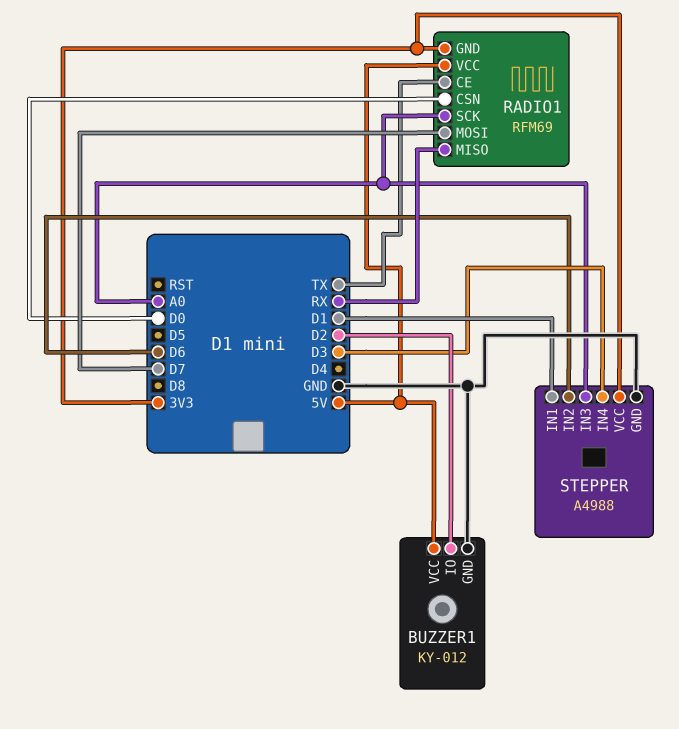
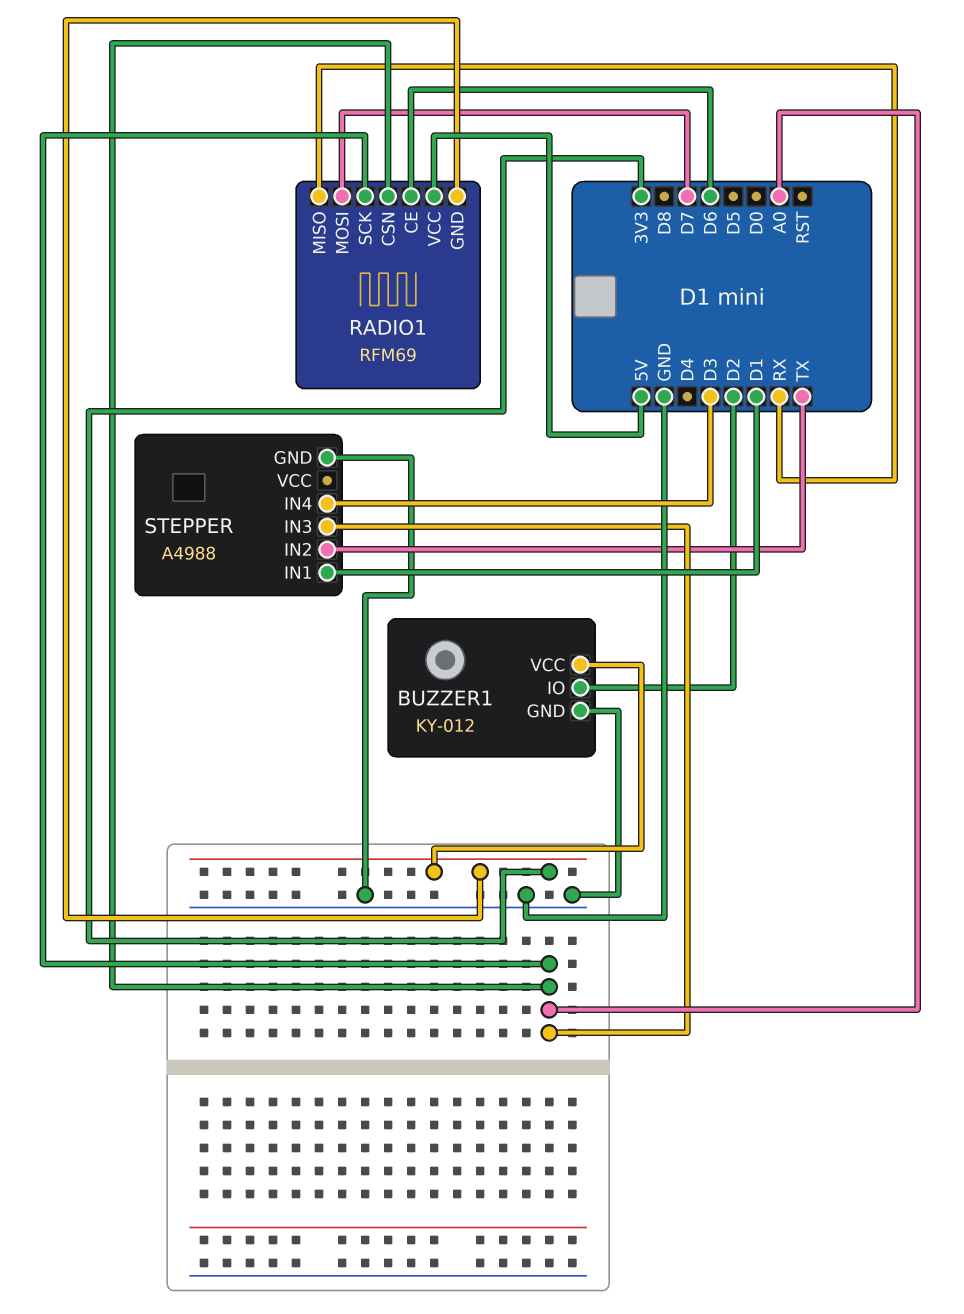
BUZZER1 pin VCC: 5V -> 3V3
RADIO1 pin CE: TX -> D6
RADIO1 pin CSN: D0 -> A0
STEPPER pin IN2: D6 -> TX
STEPPER pin VCC: 3V3 -> none

